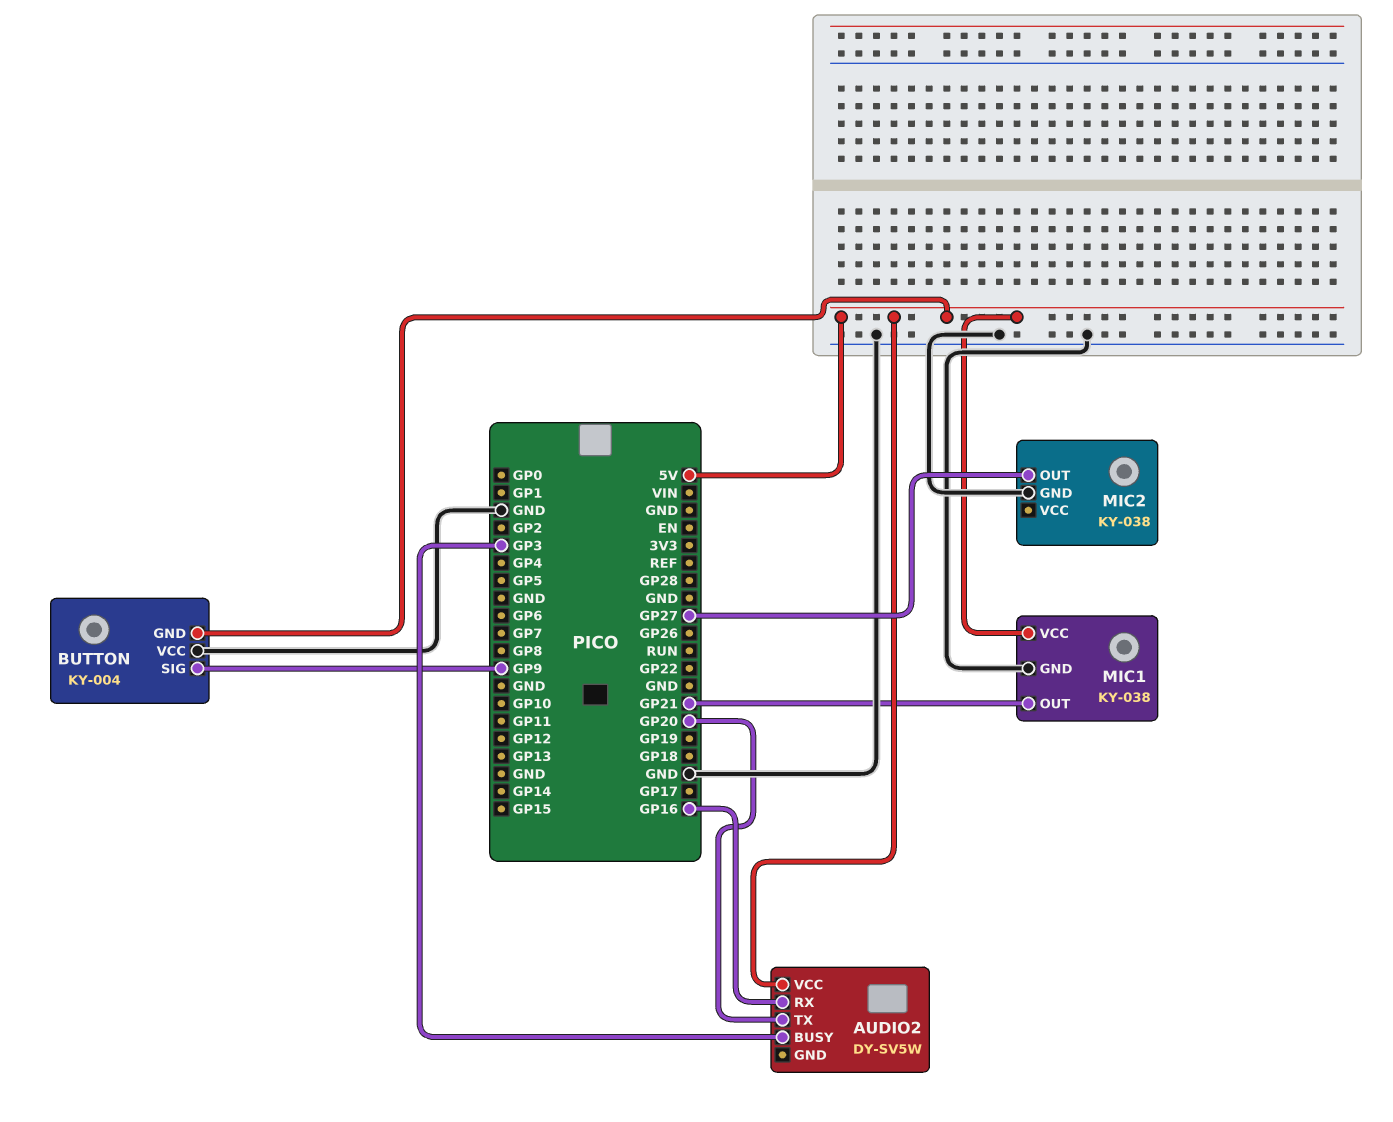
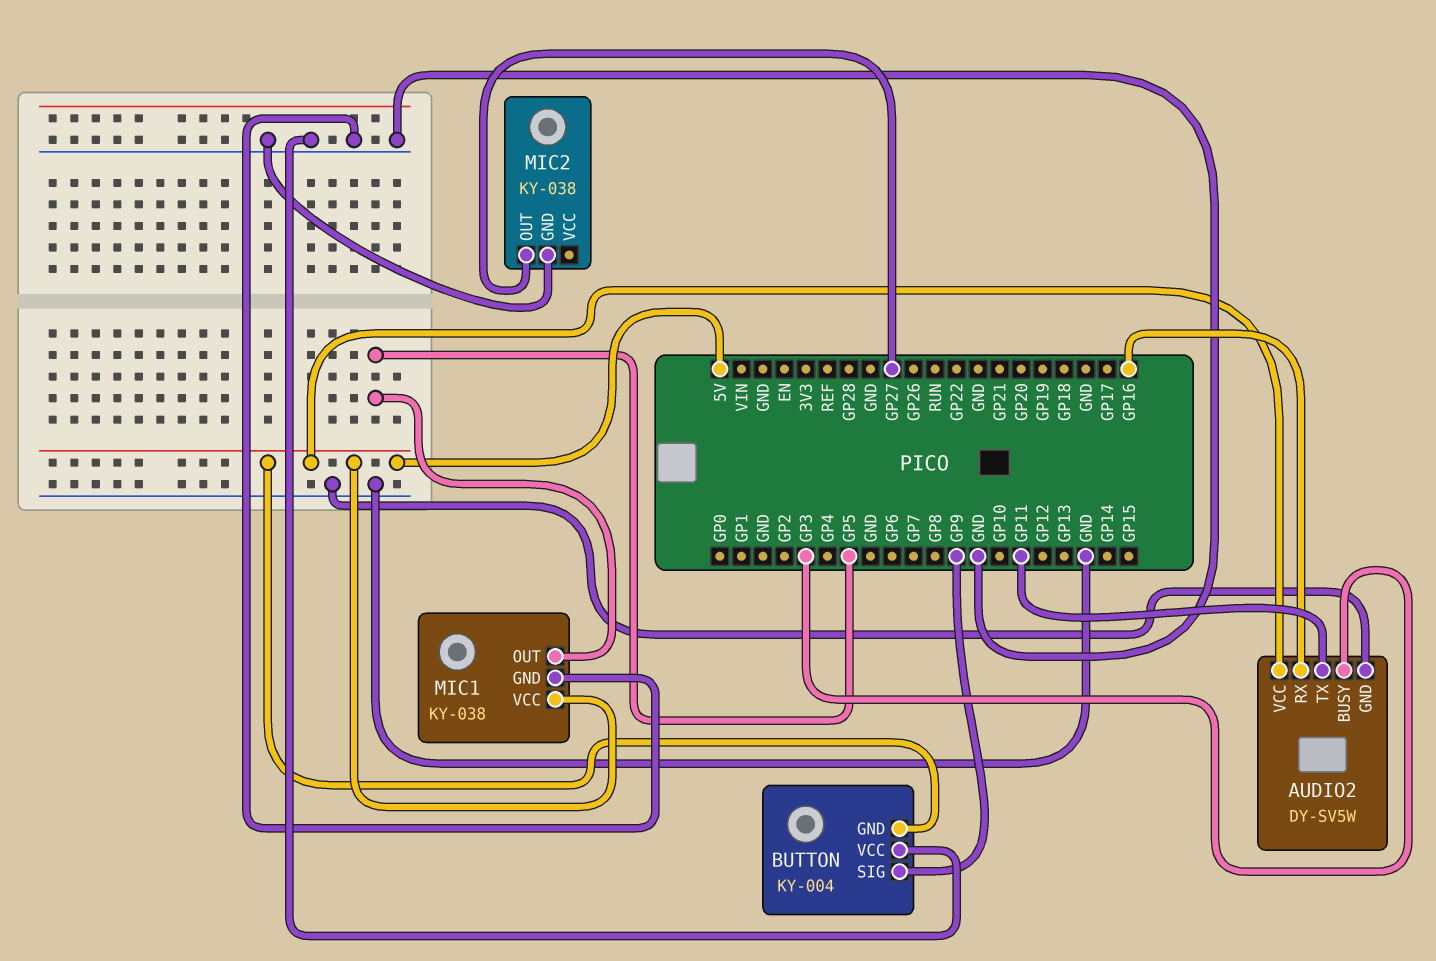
AUDIO2 pin GND: none -> GND
AUDIO2 pin TX: GP20 -> GP11
MIC1 pin OUT: GP21 -> GP5

